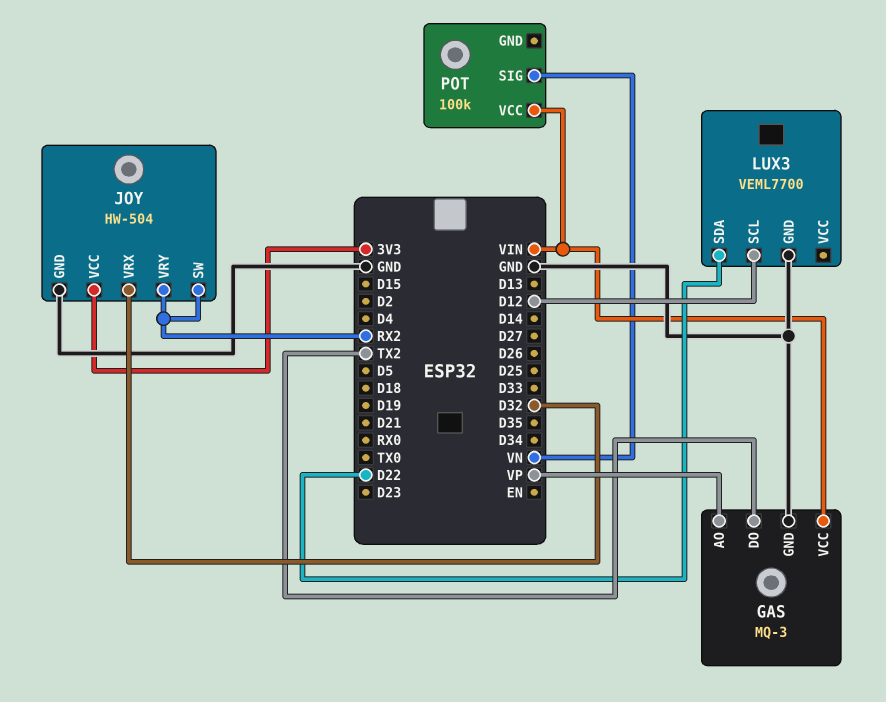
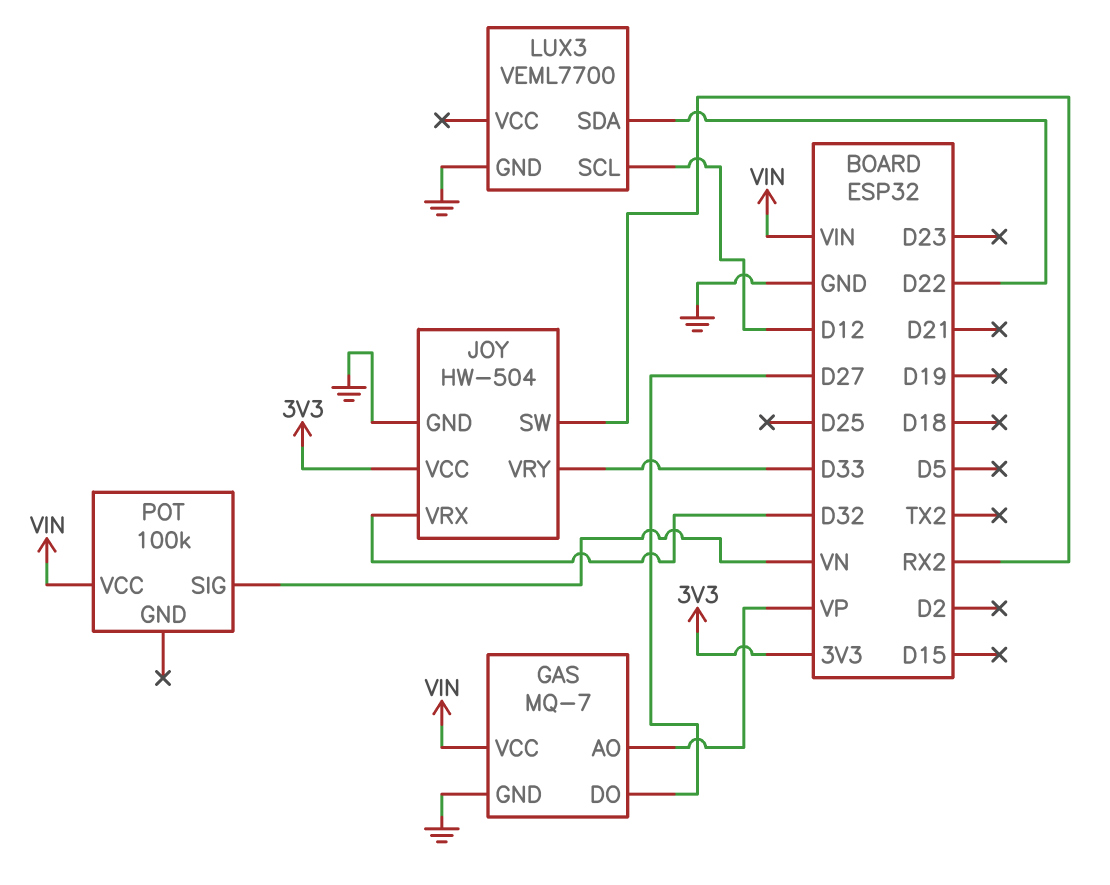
GAS: MQ-3 -> MQ-7
GAS pin DO: TX2 -> D27
JOY pin VRY: RX2 -> D33

